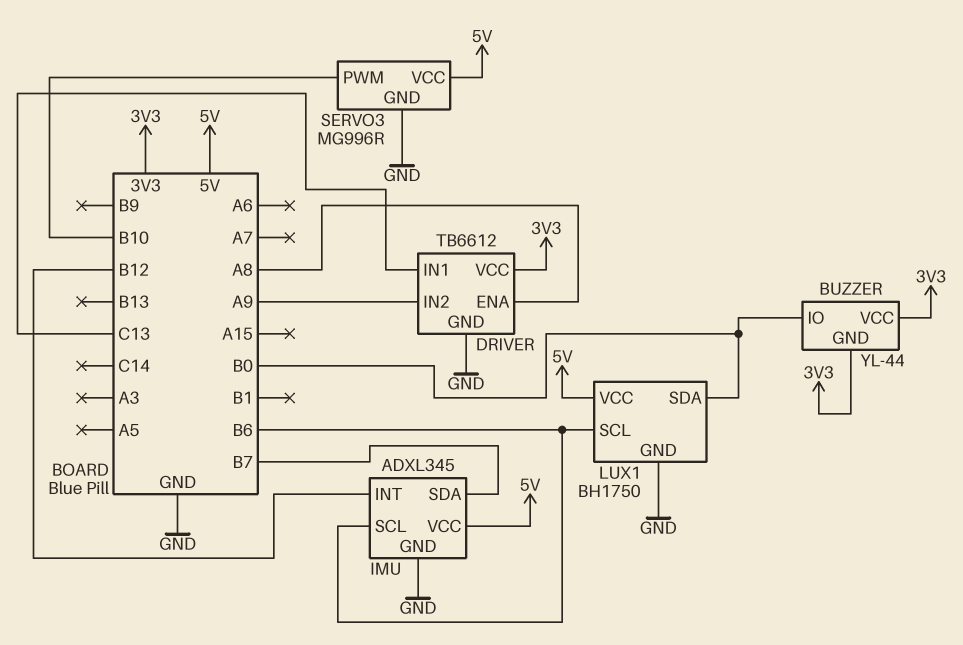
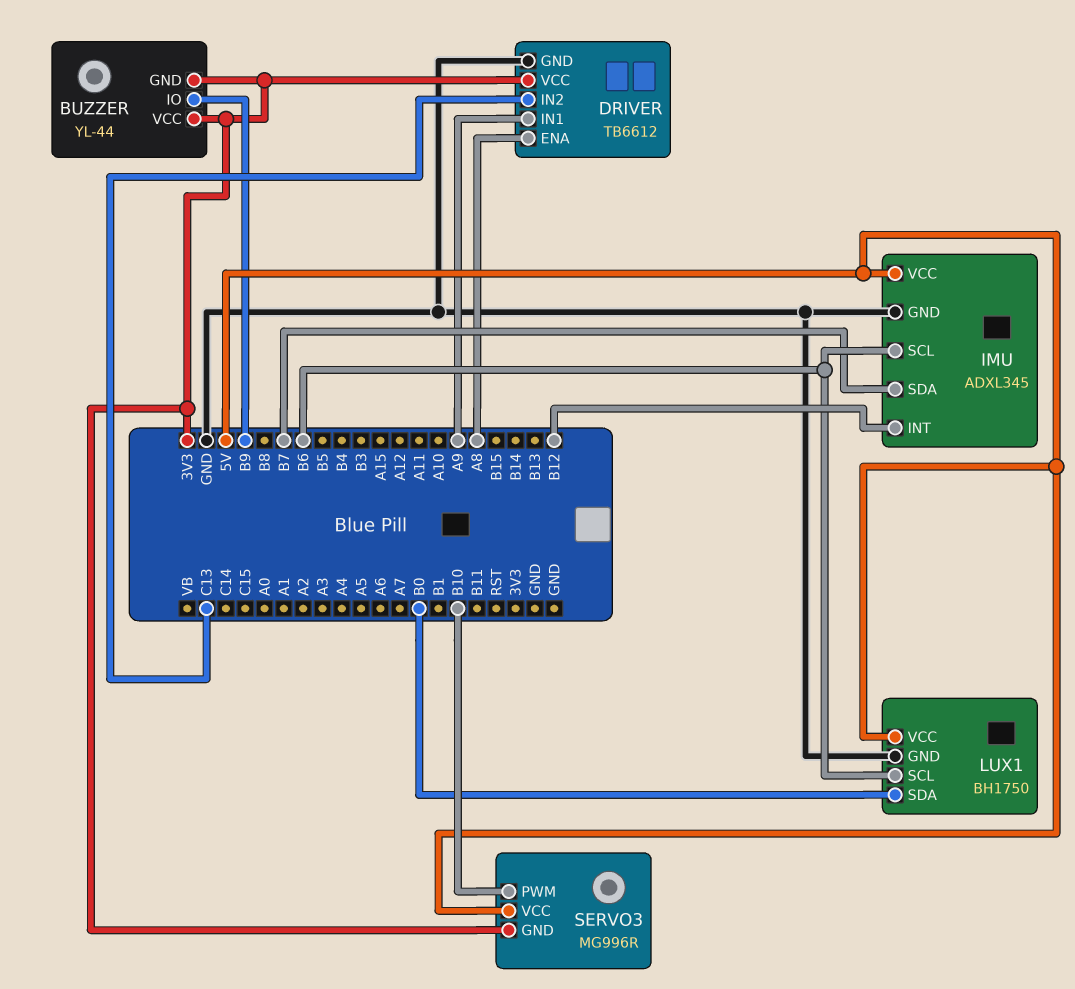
BUZZER pin IO: B0 -> B9
DRIVER pin IN1: C13 -> A9
DRIVER pin IN2: A9 -> C13
SERVO3 pin GND: GND -> 3V3

